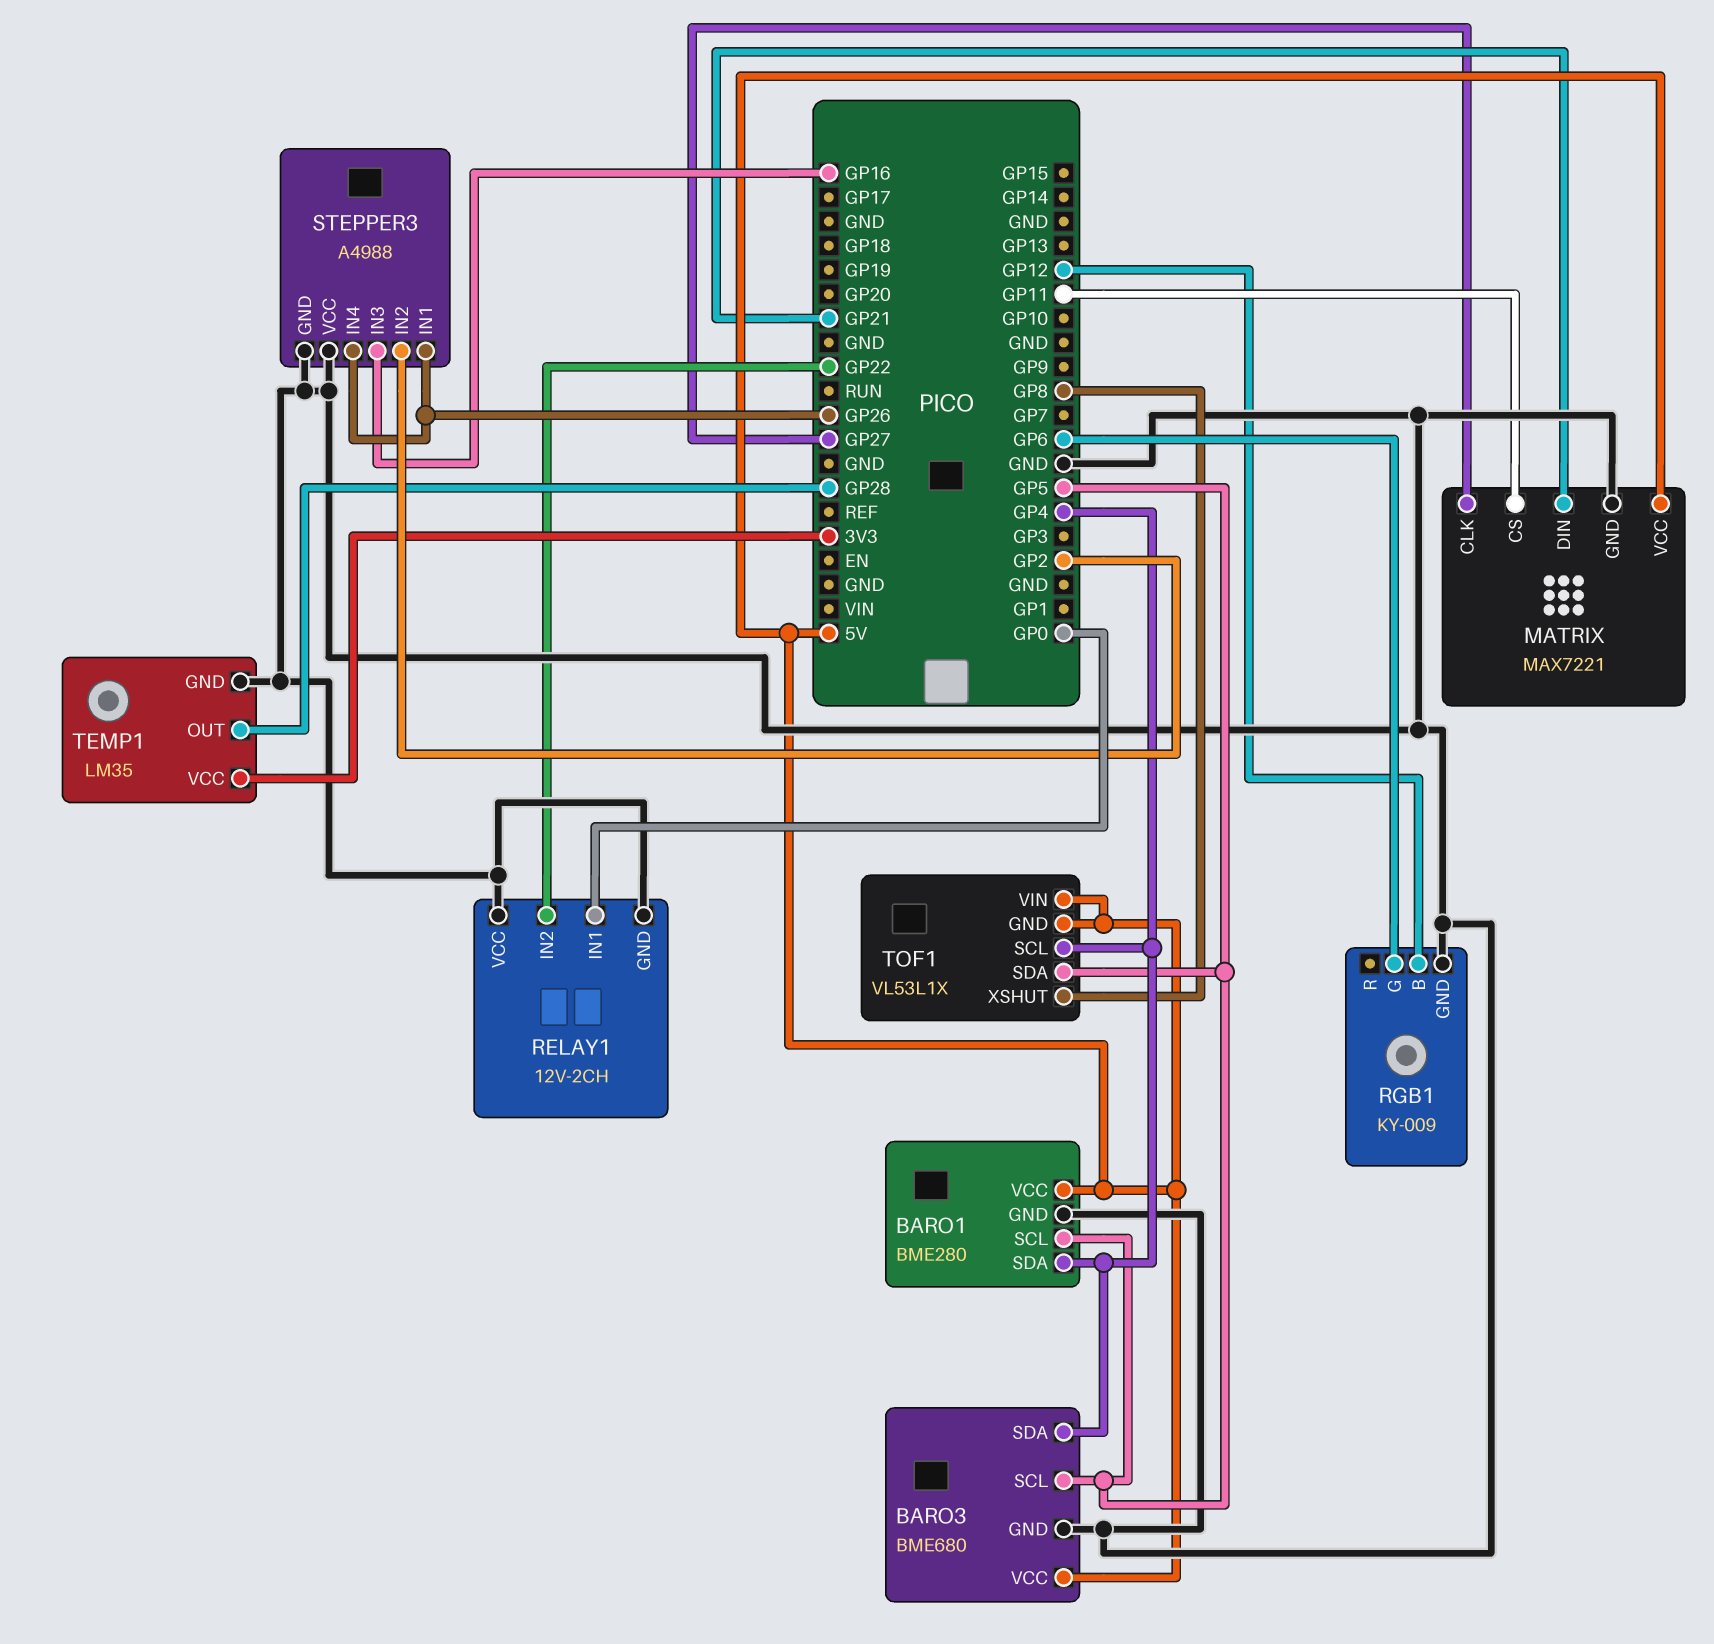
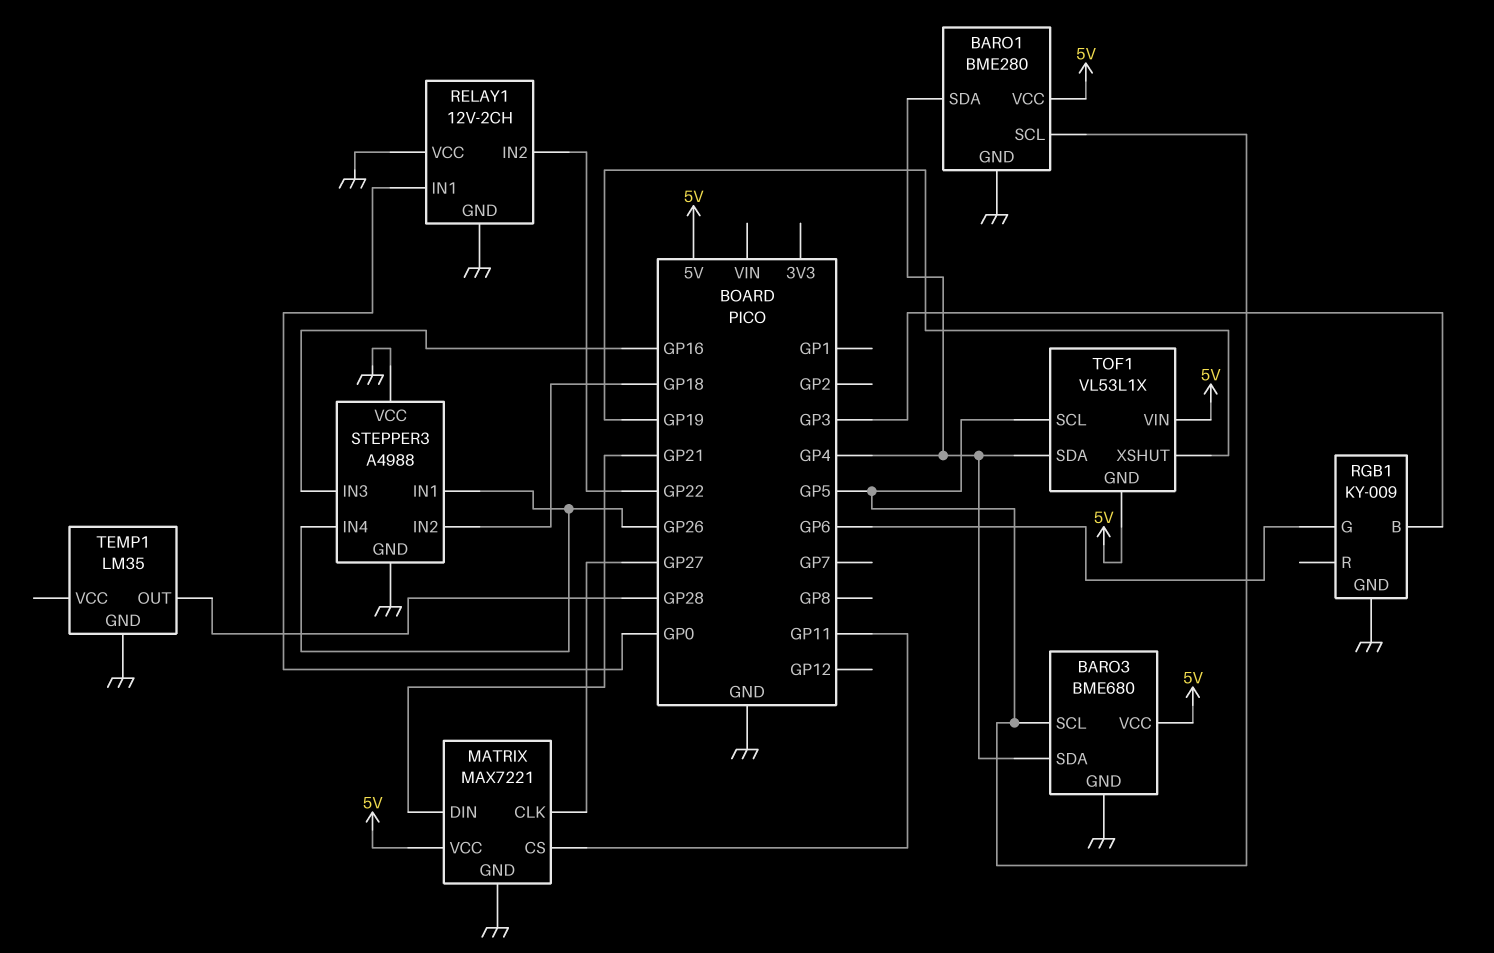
RGB1 pin B: GP12 -> GP3
STEPPER3 pin IN2: GP2 -> GP18
TEMP1 pin VCC: 3V3 -> none
TOF1 pin SCL: GP4 -> GP5
TOF1 pin SDA: GP5 -> GP4
TOF1 pin XSHUT: GP8 -> GP19

